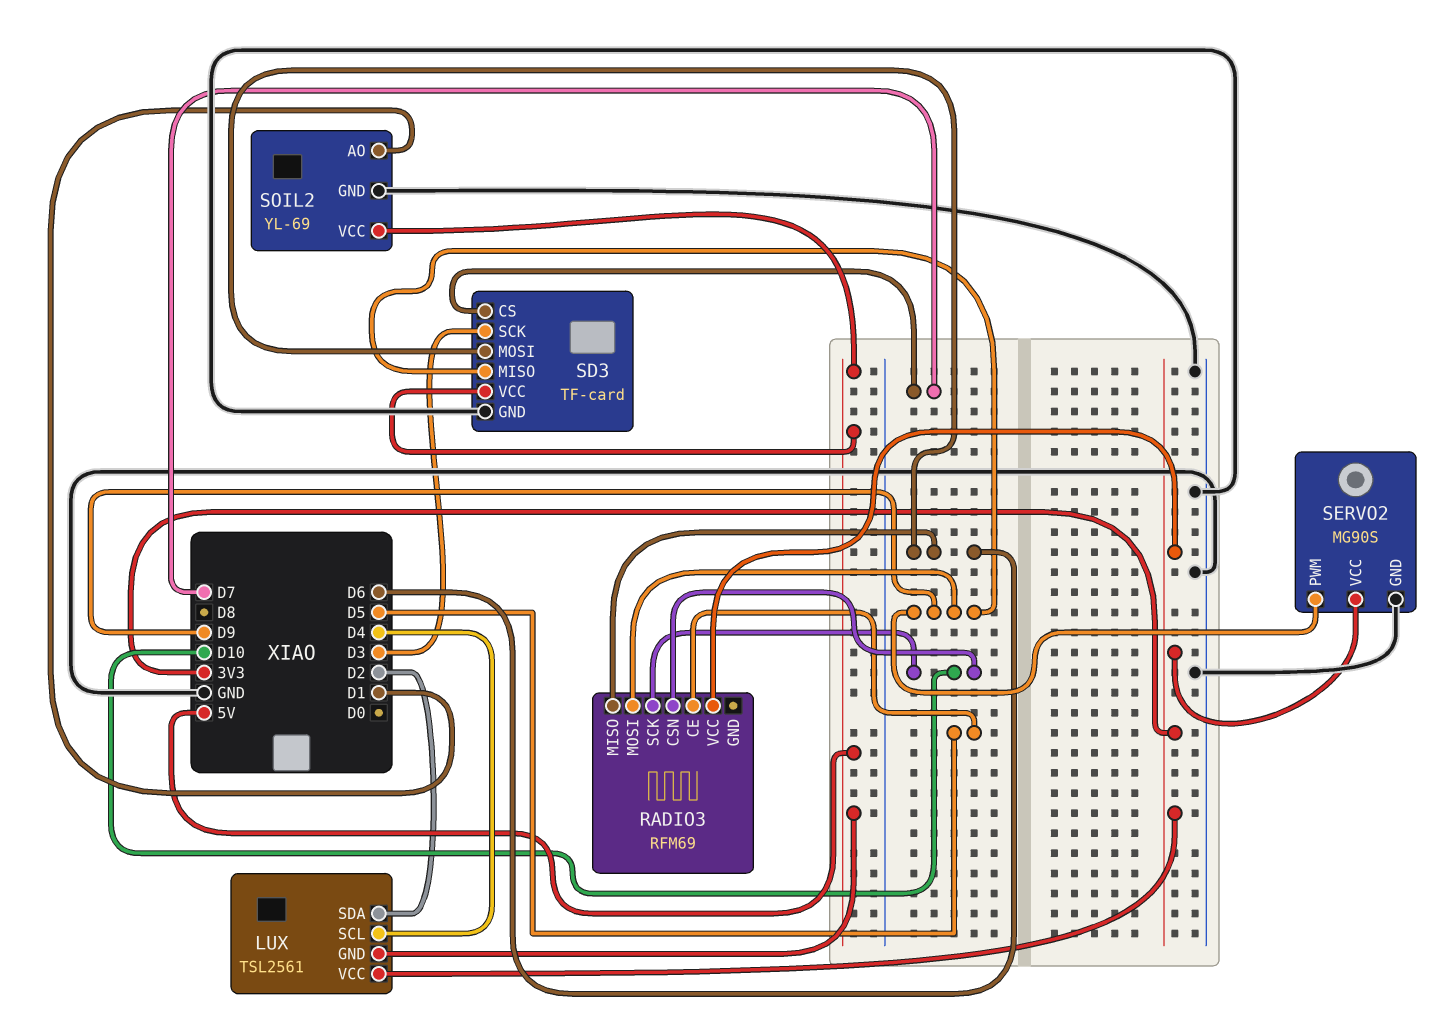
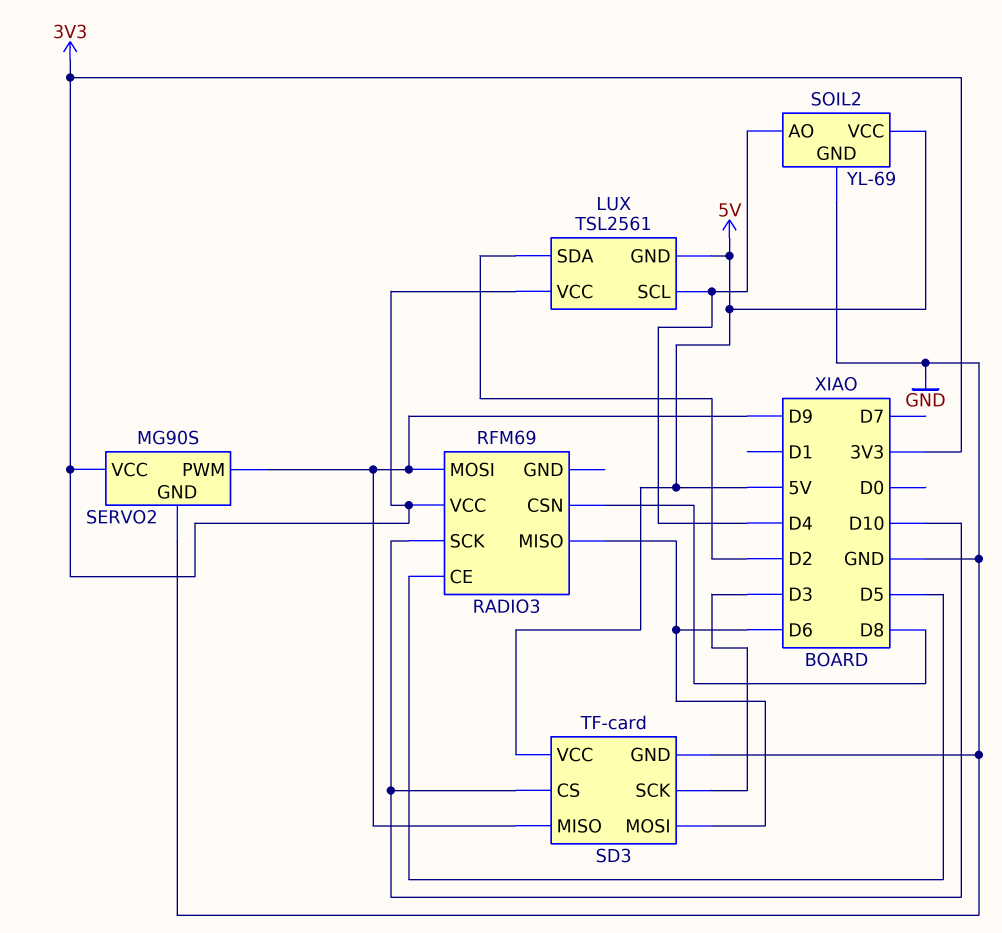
RADIO3 pin CSN: D10 -> D8
SD3 pin CS: D7 -> D10
SOIL2 pin AO: D1 -> D4

